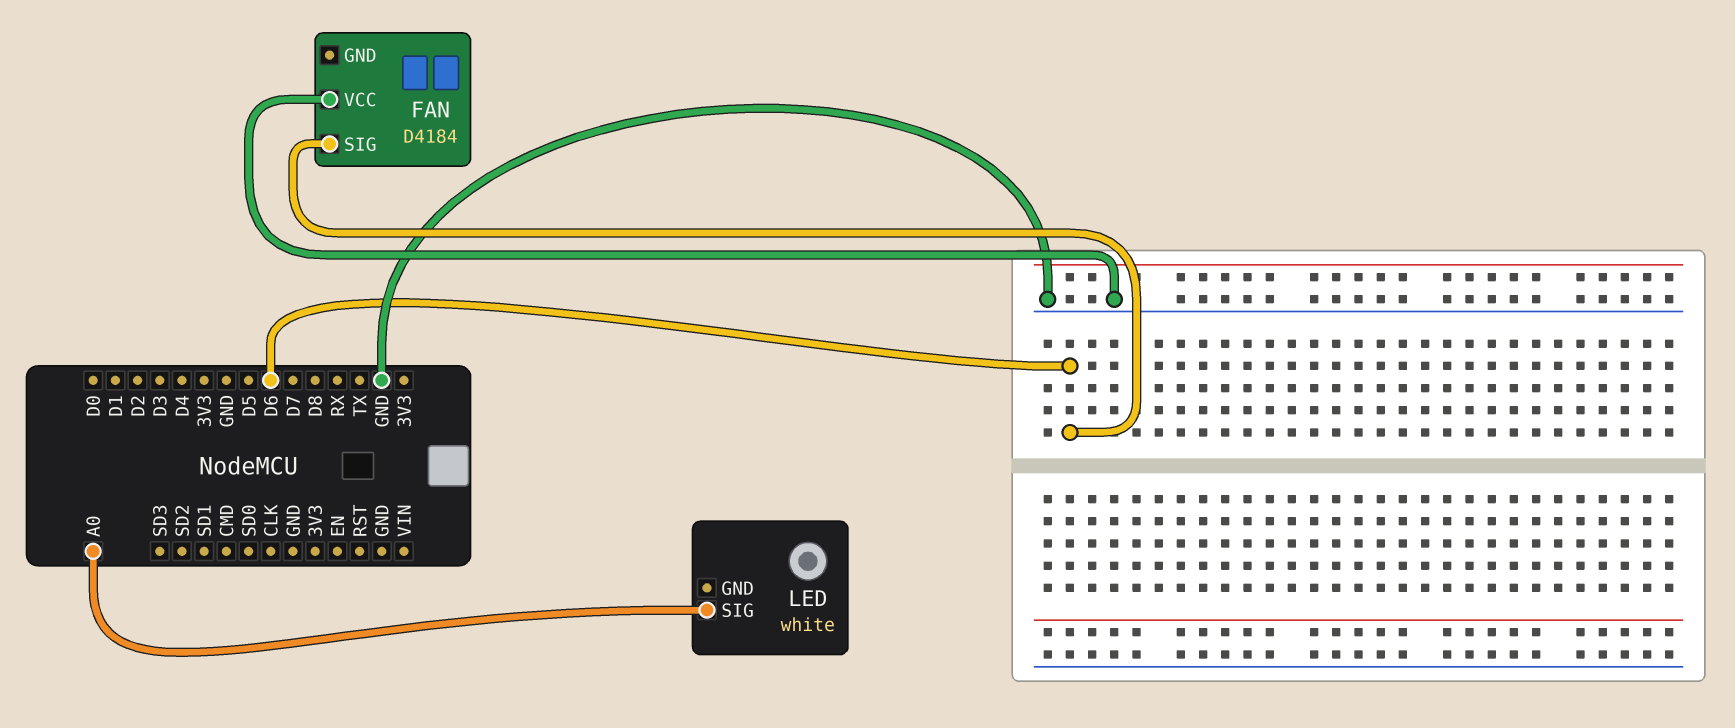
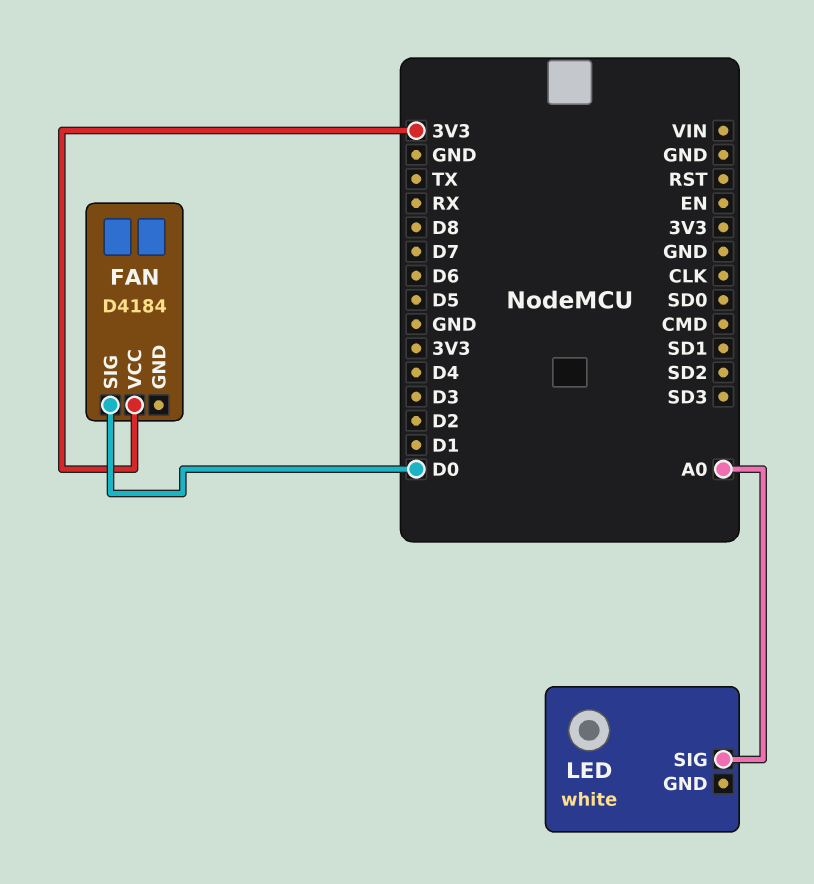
FAN pin SIG: D6 -> D0
FAN pin VCC: GND -> 3V3

